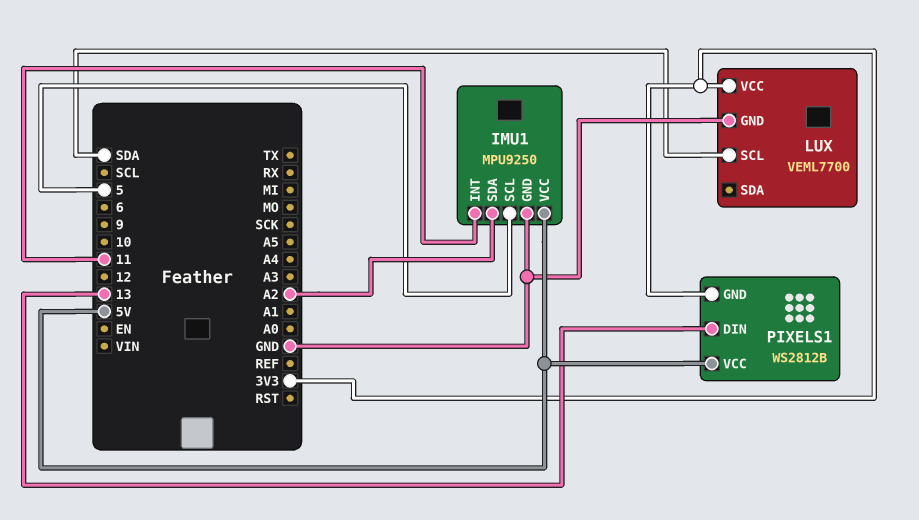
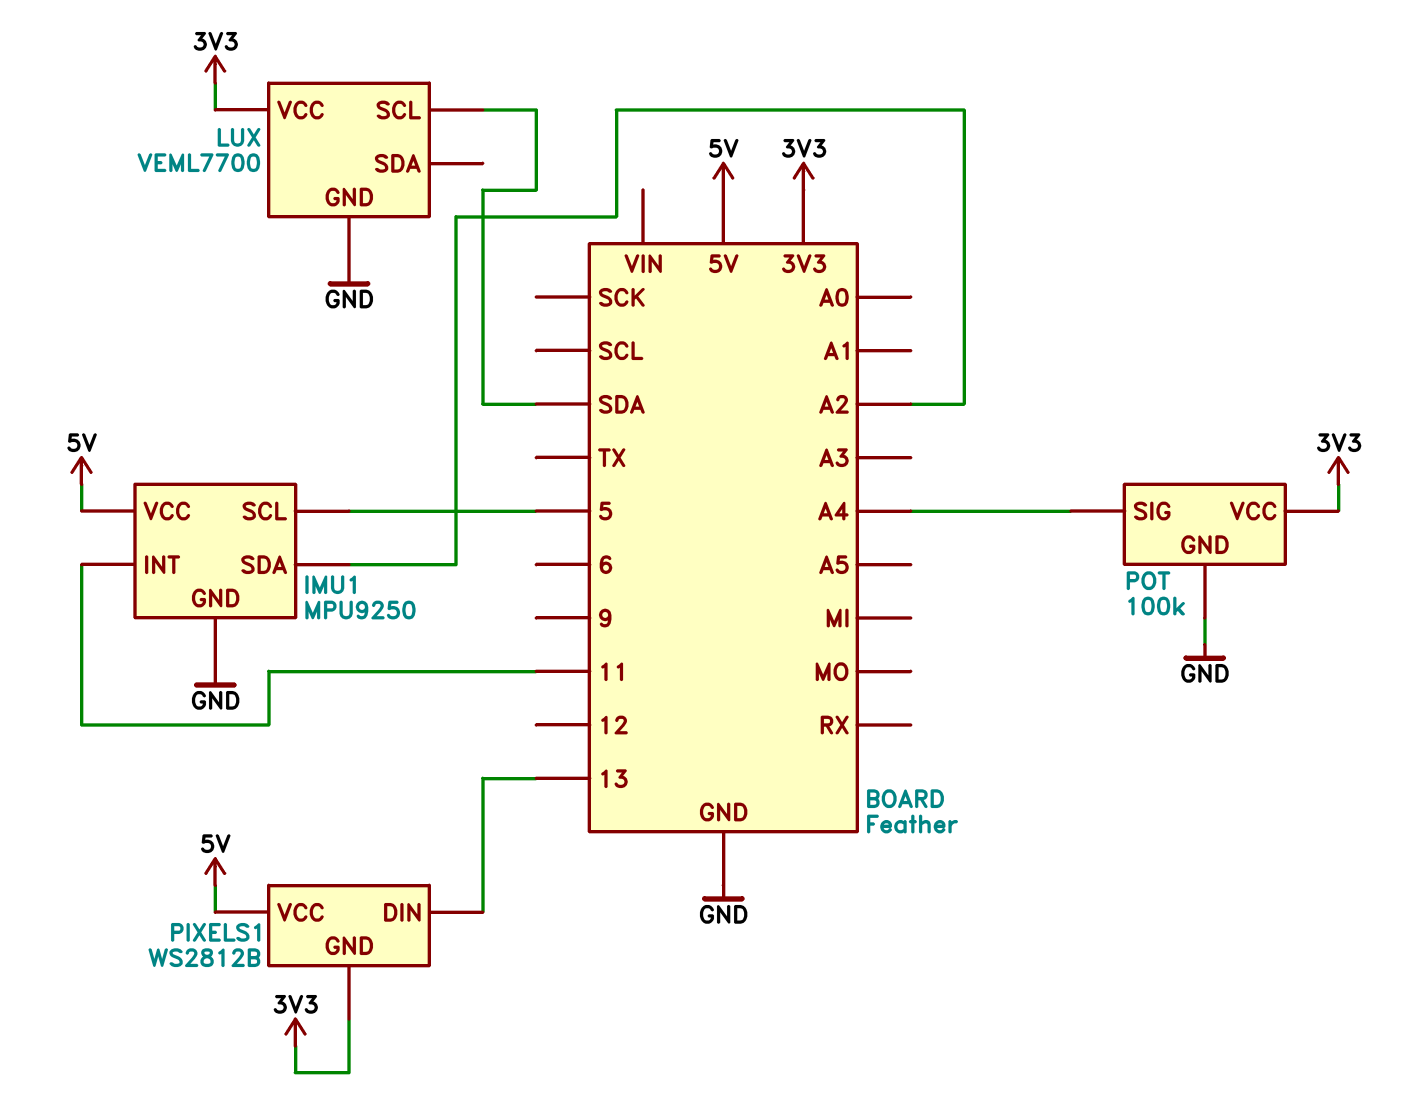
POT: none -> 100k
POT pin GND: none -> GND
POT pin SIG: none -> A4
POT pin VCC: none -> 3V3

